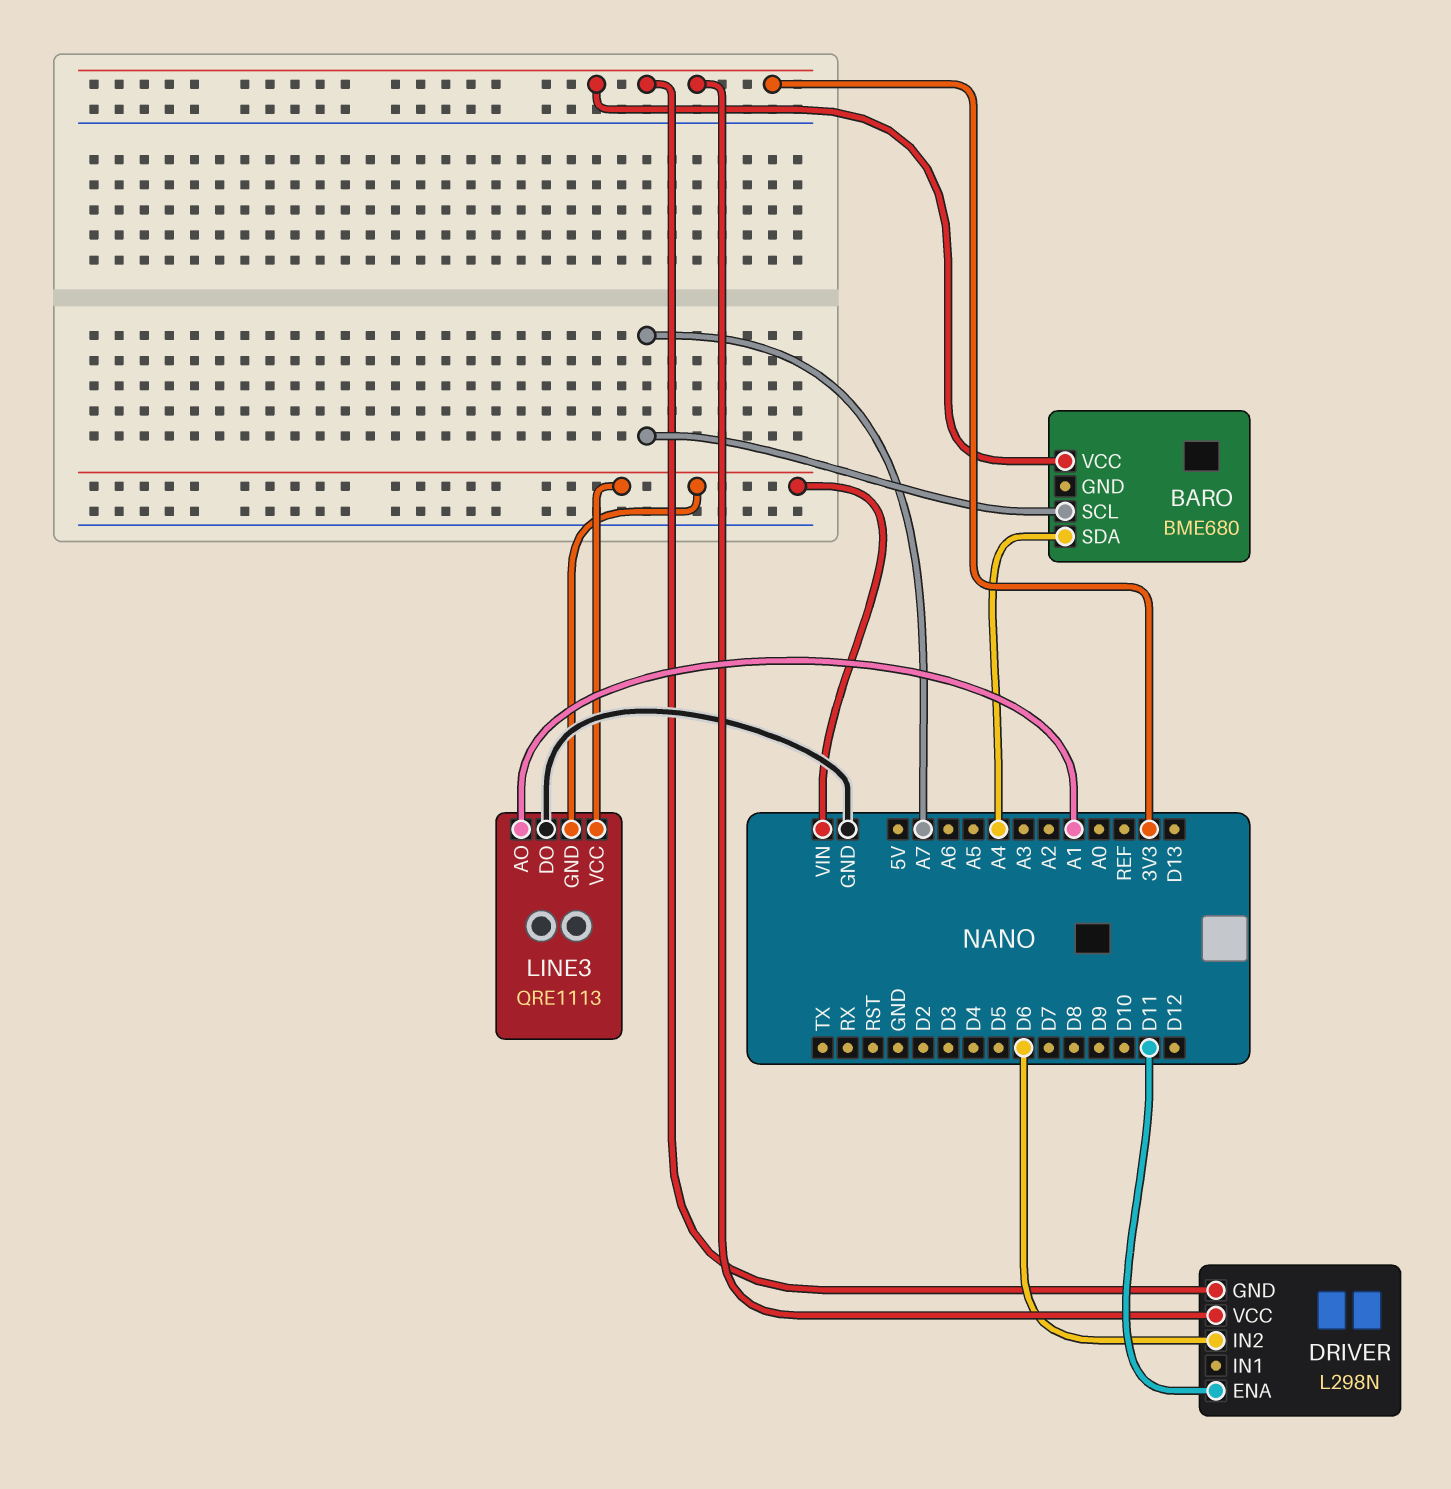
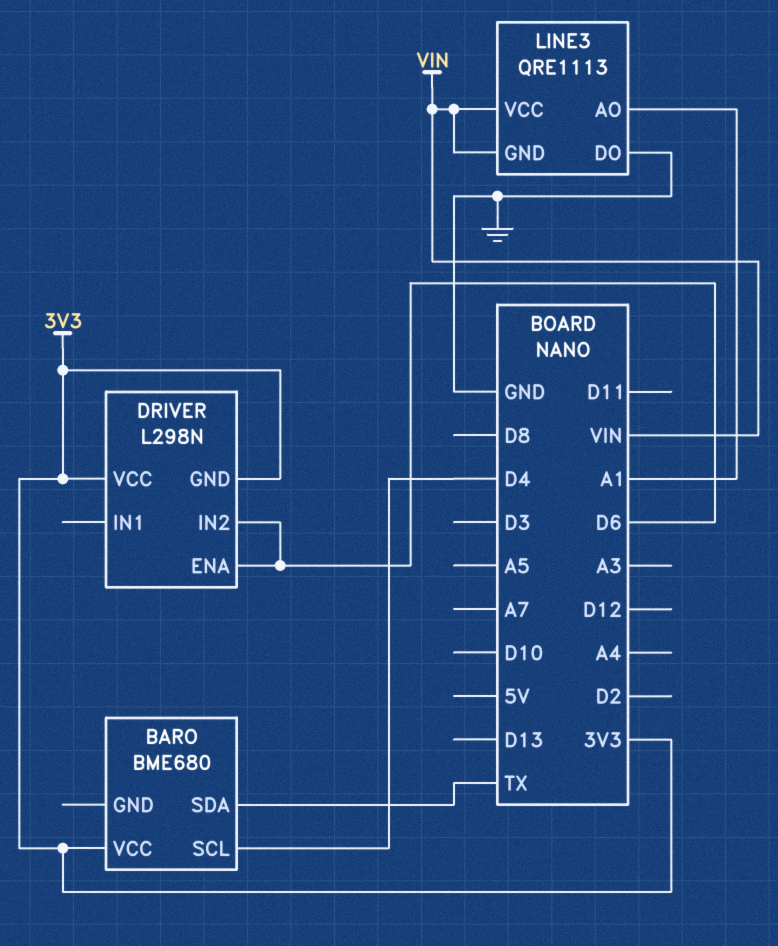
BARO pin SCL: A7 -> D4
BARO pin SDA: A4 -> TX
DRIVER pin ENA: D11 -> D6

